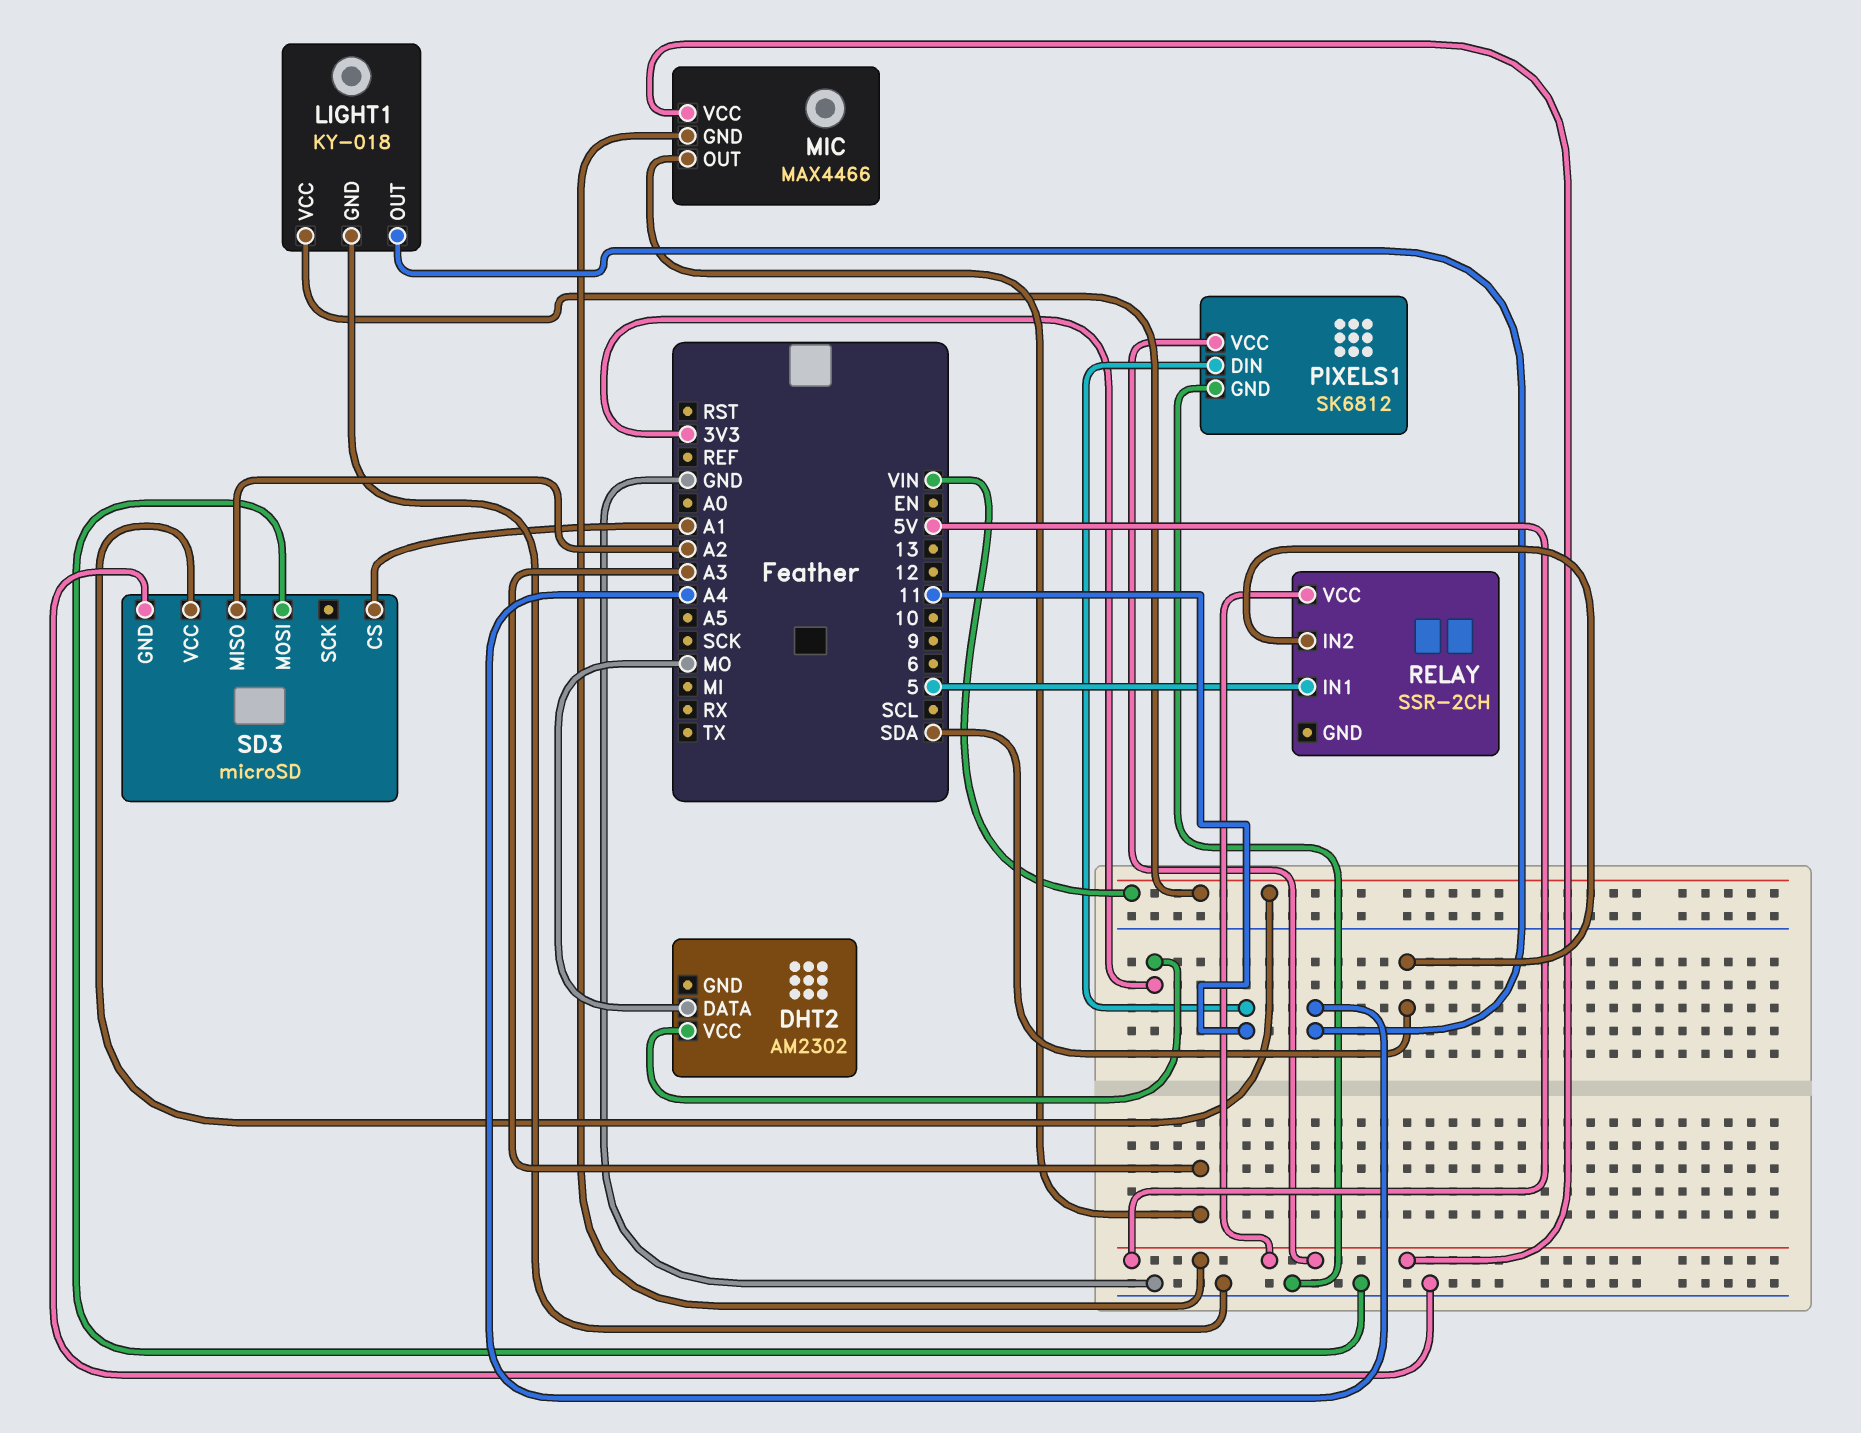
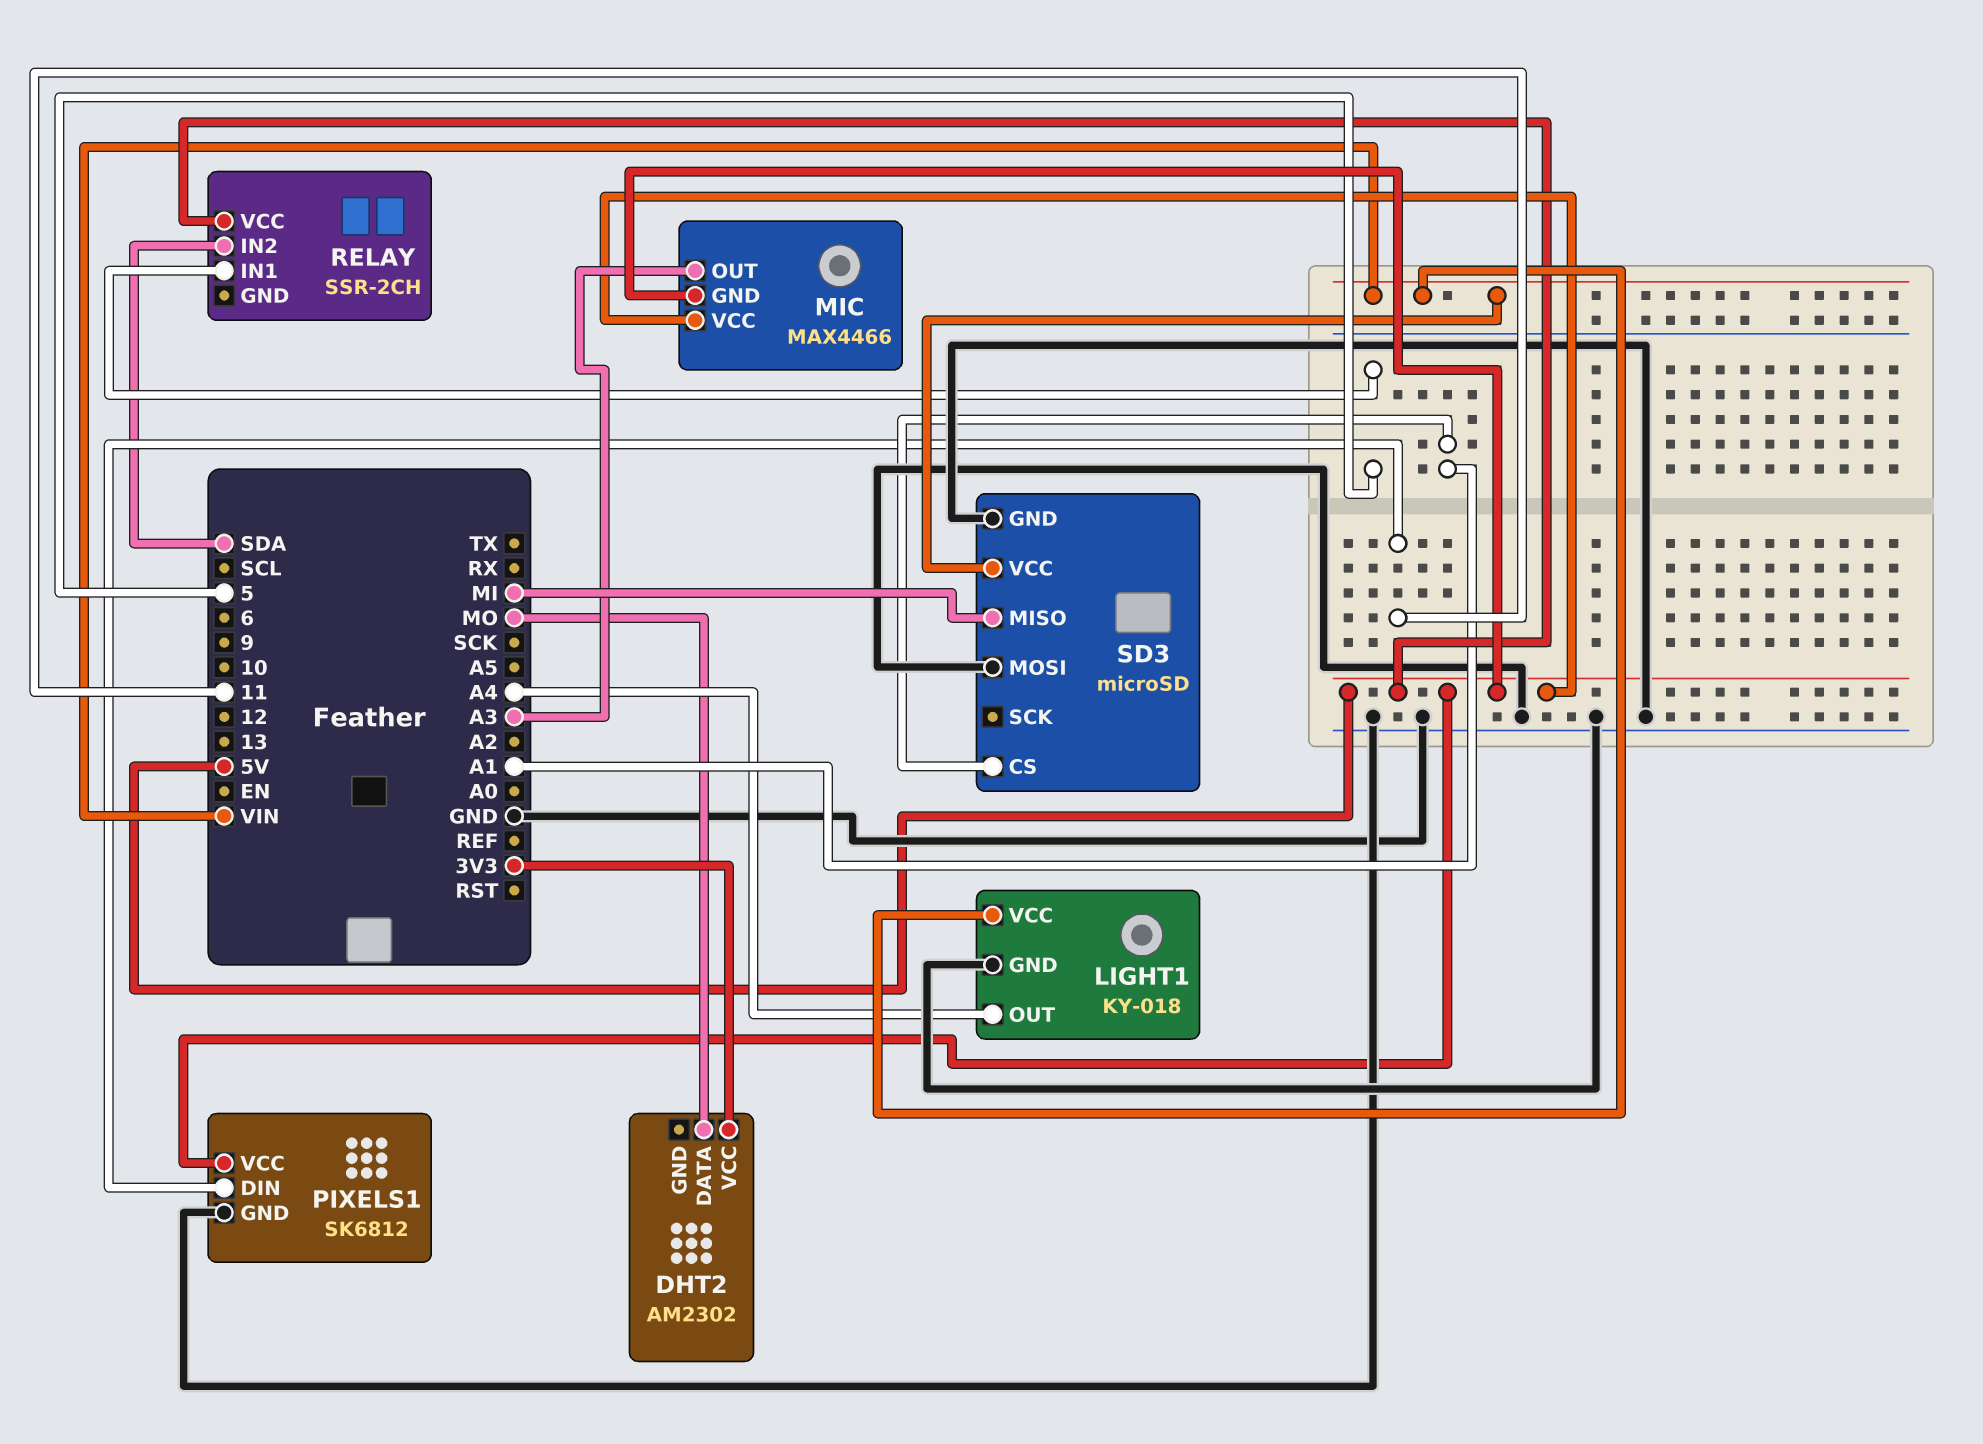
SD3 pin MISO: A2 -> MI

